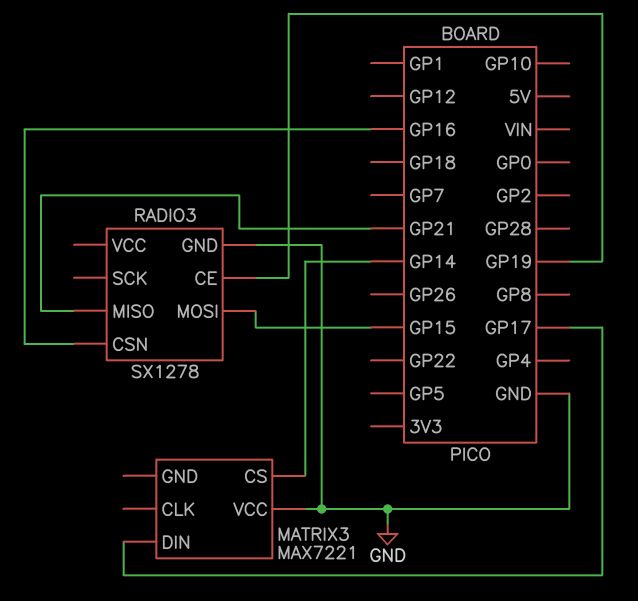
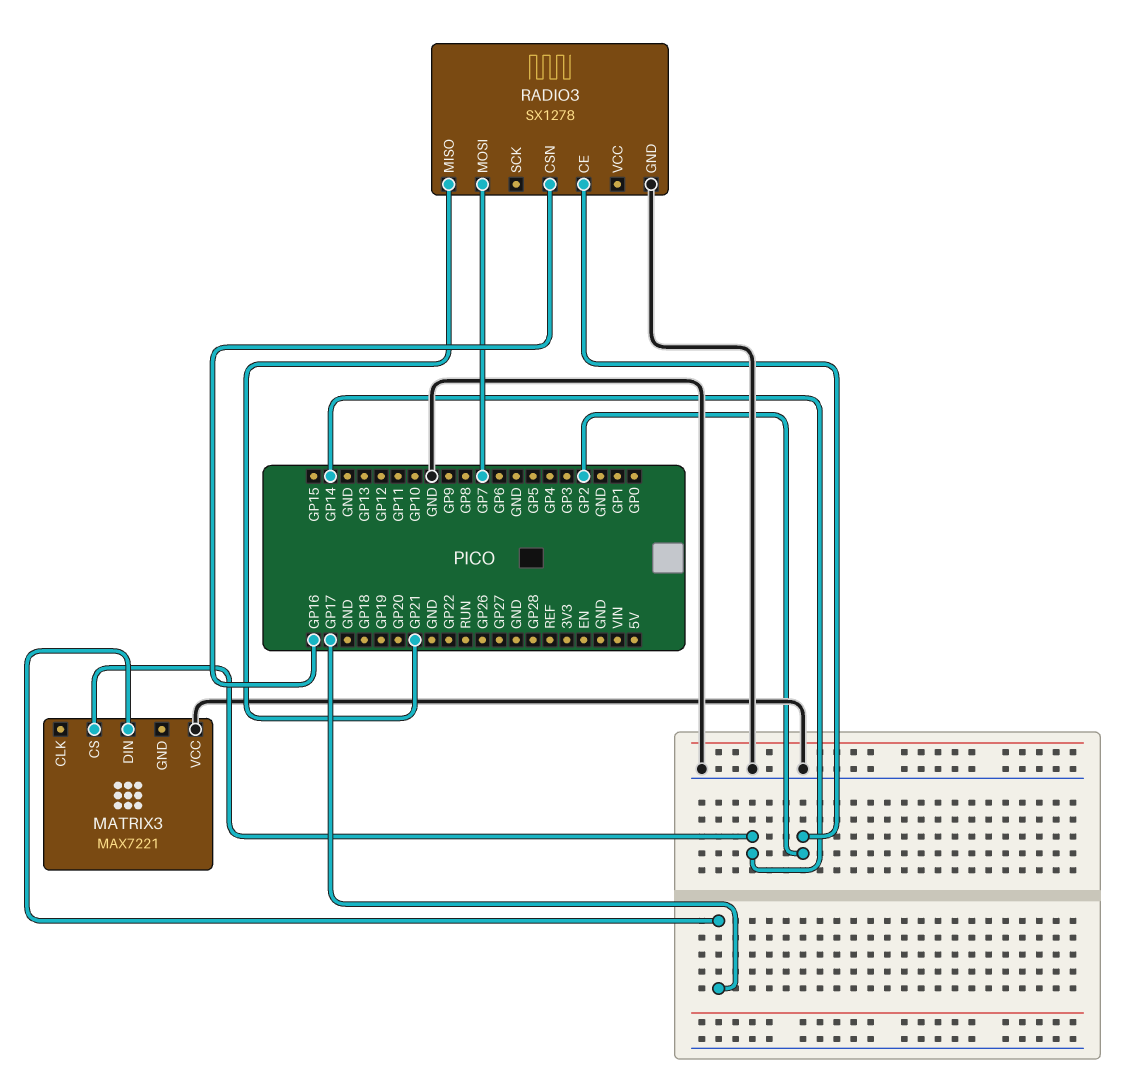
RADIO3 pin CE: GP19 -> GP2
RADIO3 pin MOSI: GP15 -> GP7

